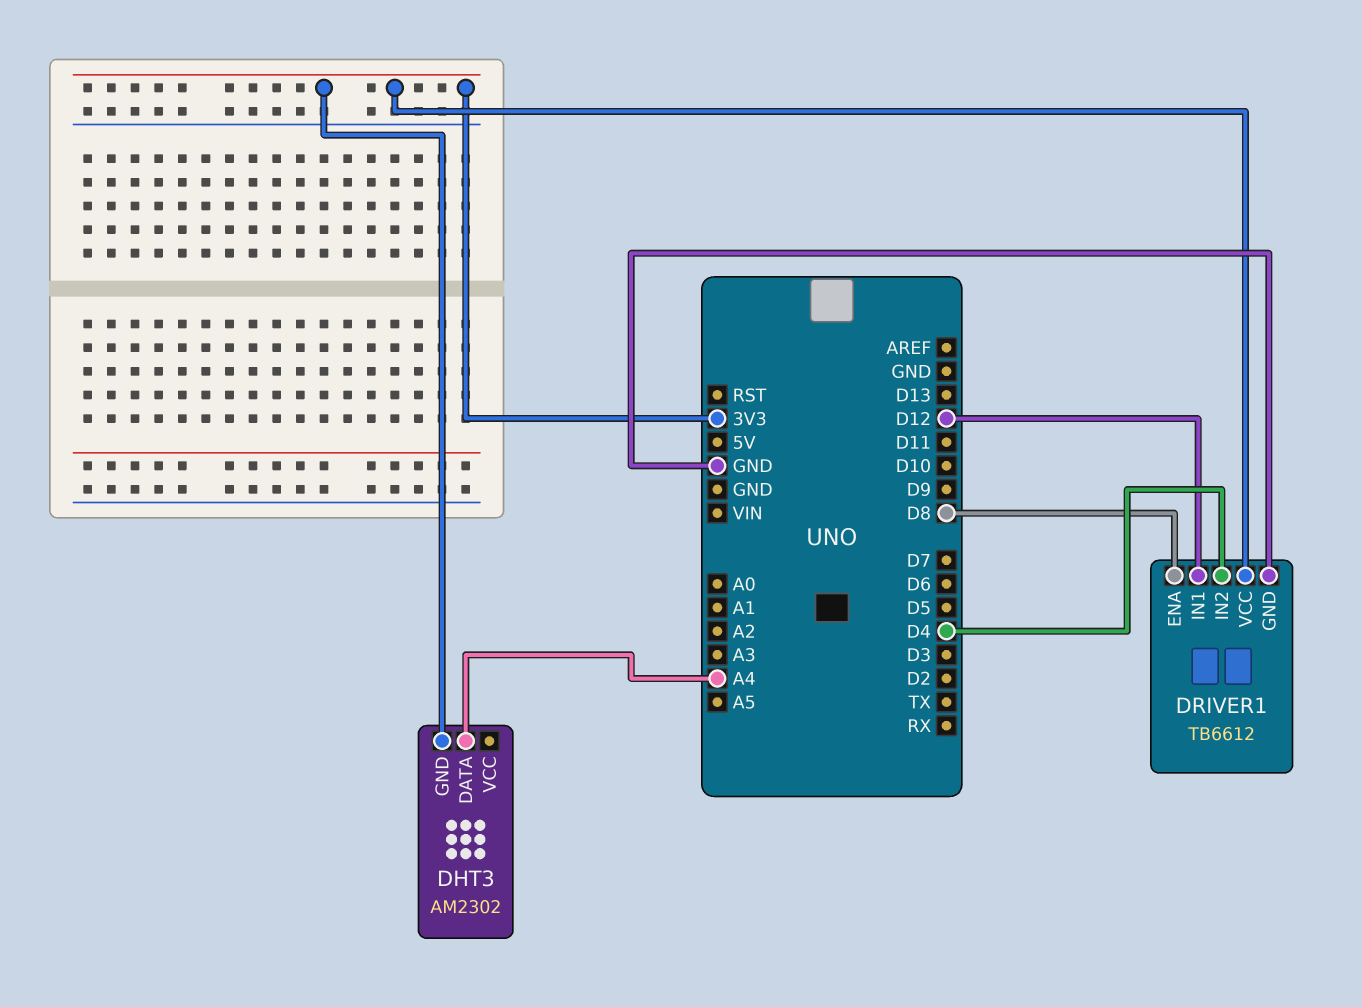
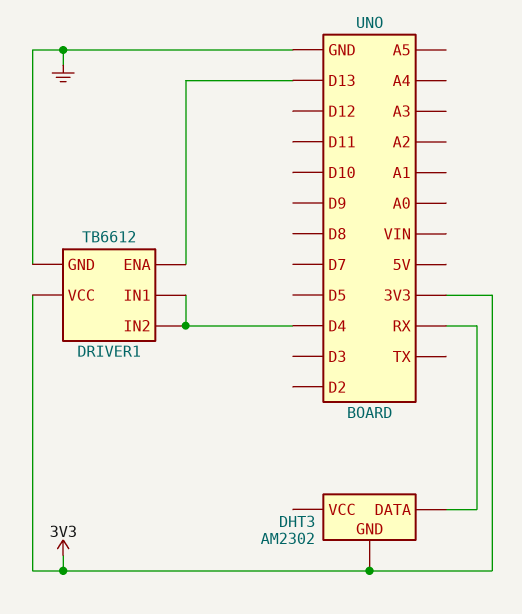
DHT3 pin DATA: A4 -> RX
DRIVER1 pin ENA: D8 -> D13
DRIVER1 pin IN1: D12 -> D4

